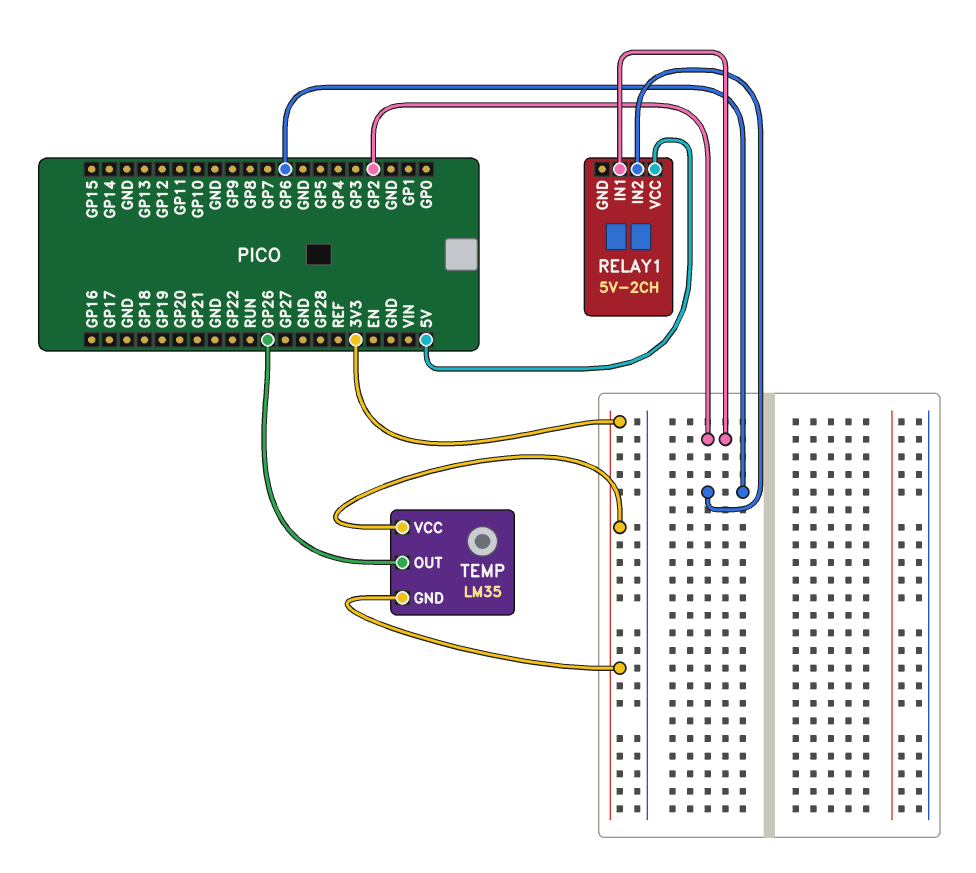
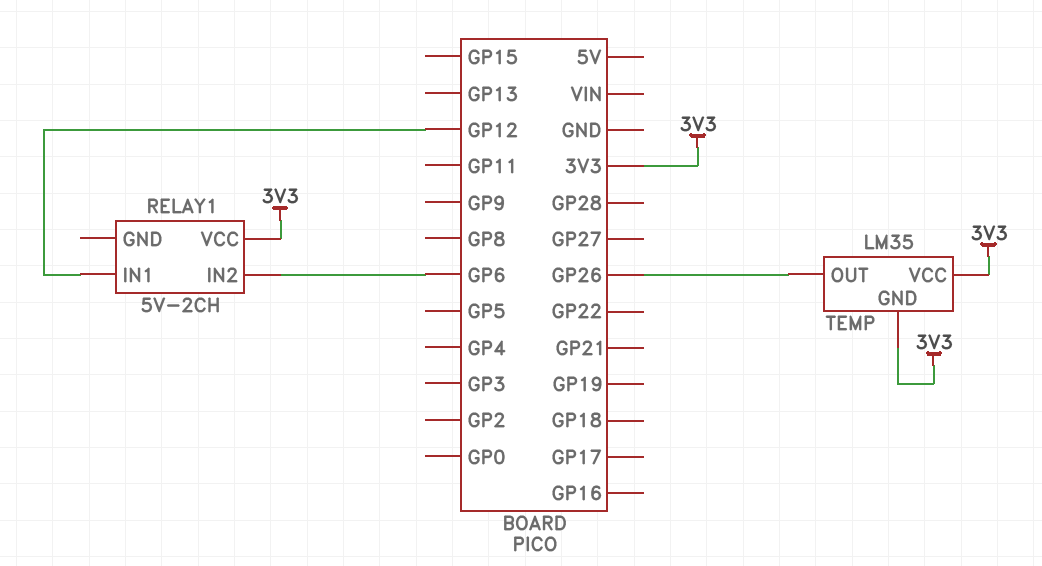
RELAY1 pin IN1: GP2 -> GP12
RELAY1 pin VCC: 5V -> 3V3

